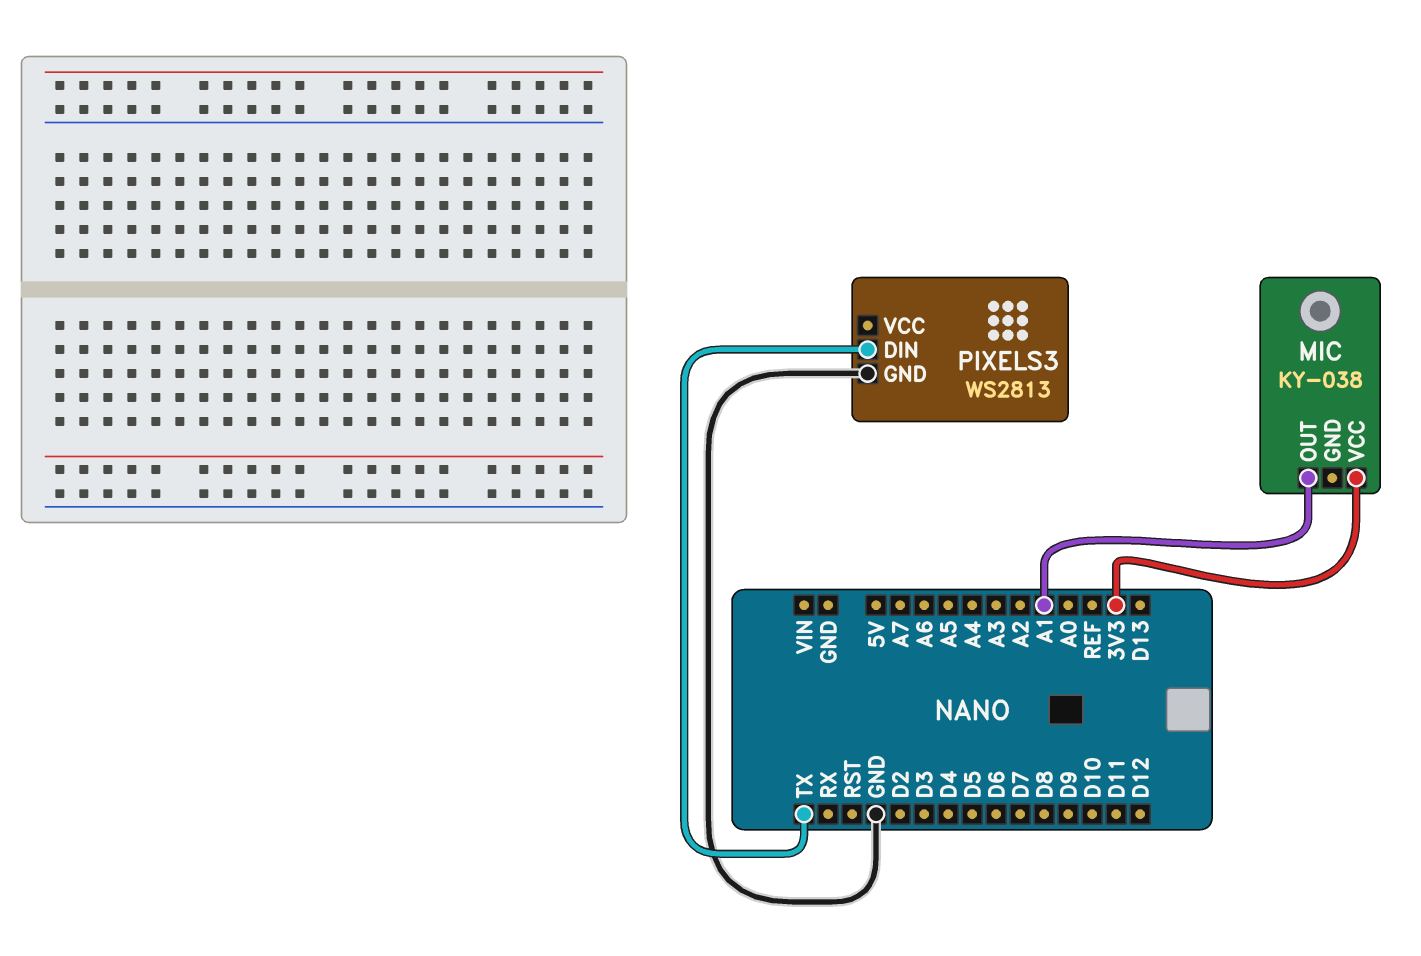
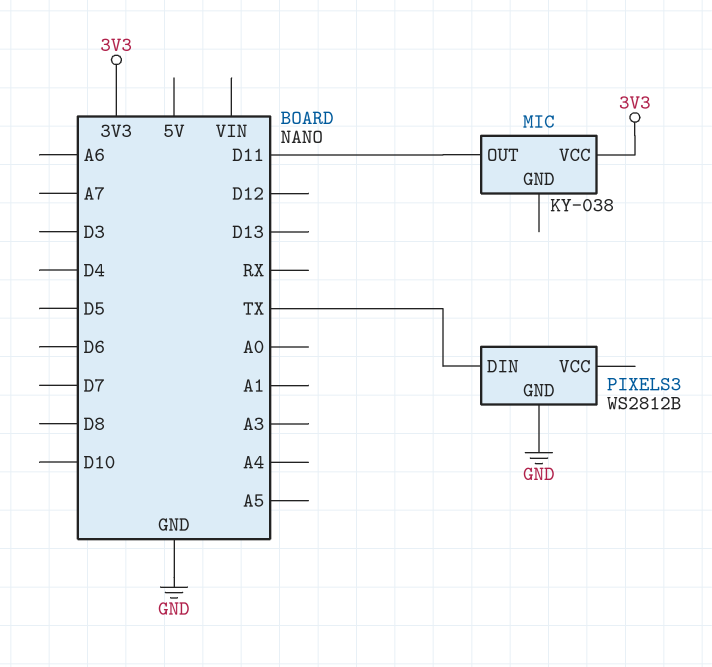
MIC pin OUT: A1 -> D11
PIXELS3: WS2813 -> WS2812B

